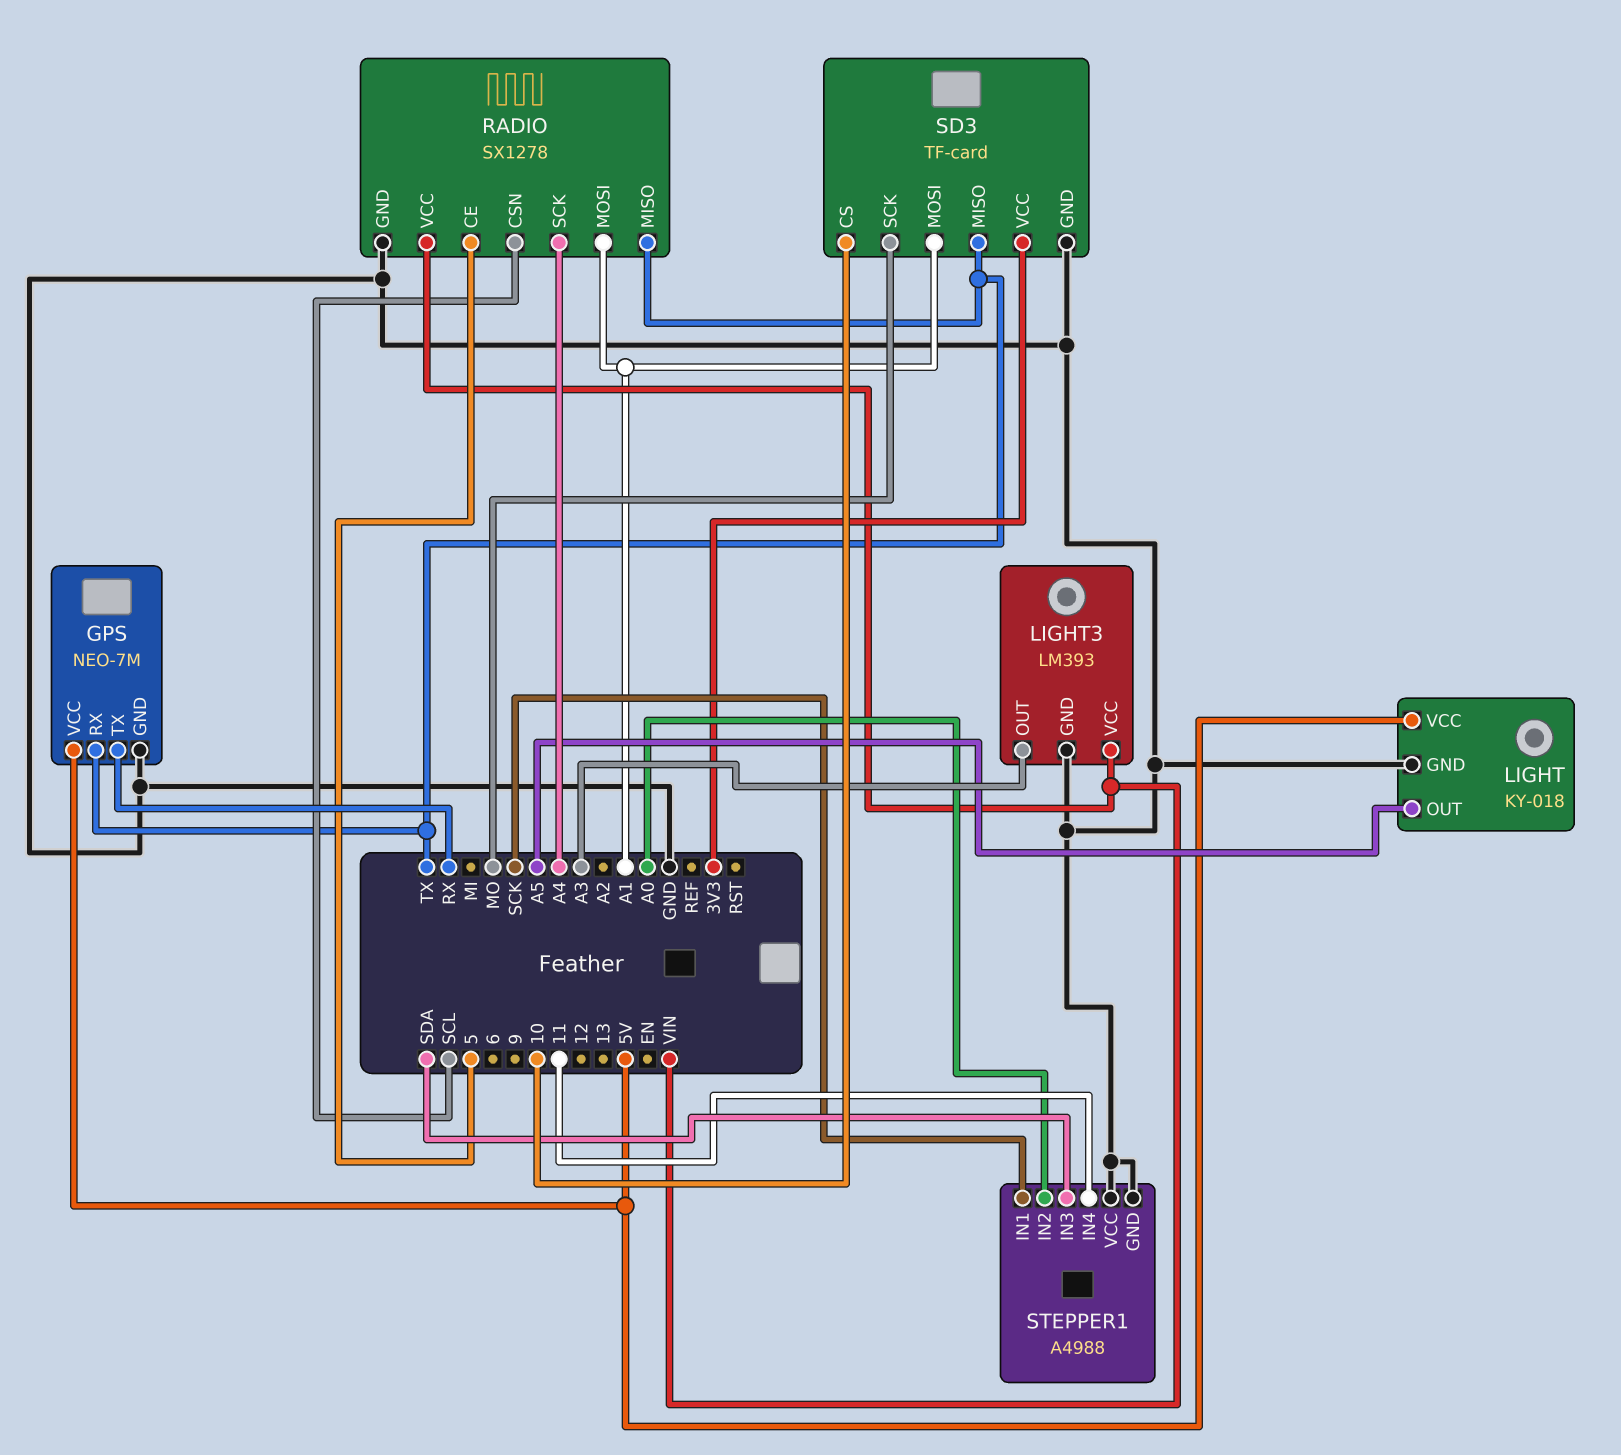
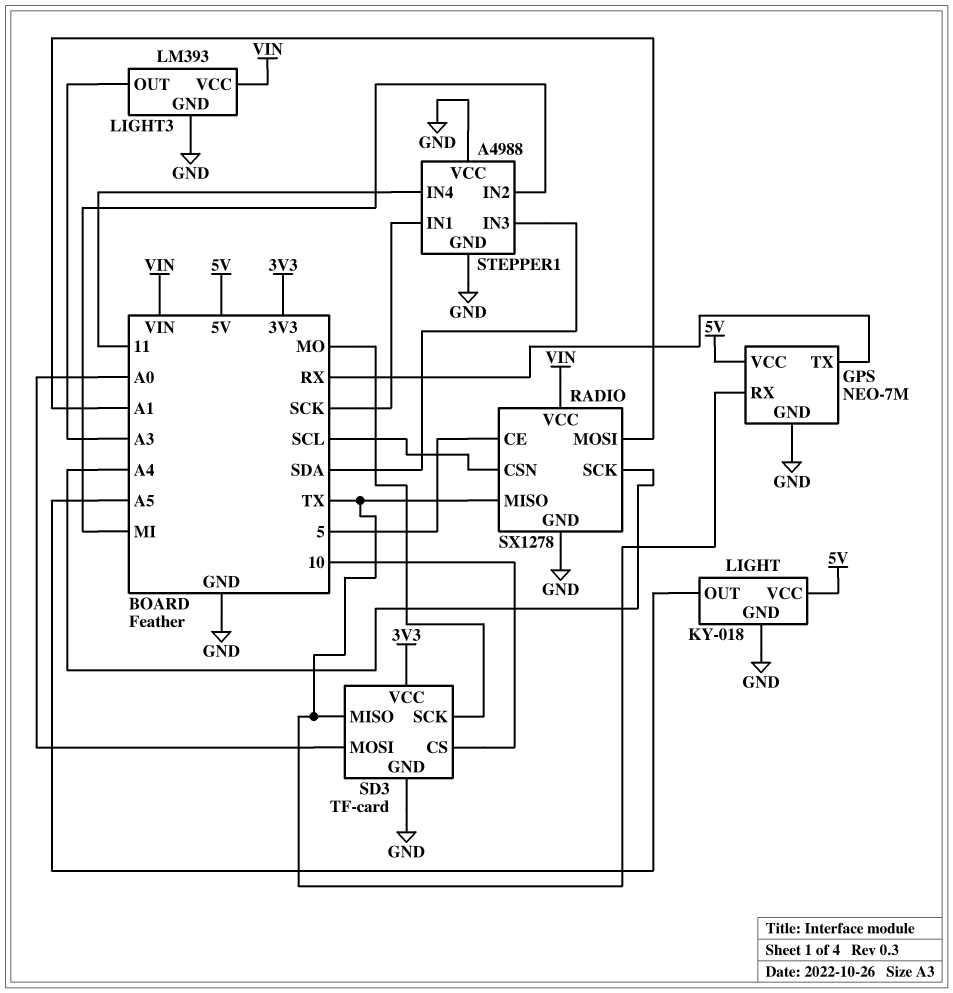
SD3 pin MOSI: A1 -> A0
STEPPER1 pin IN2: A0 -> MI

